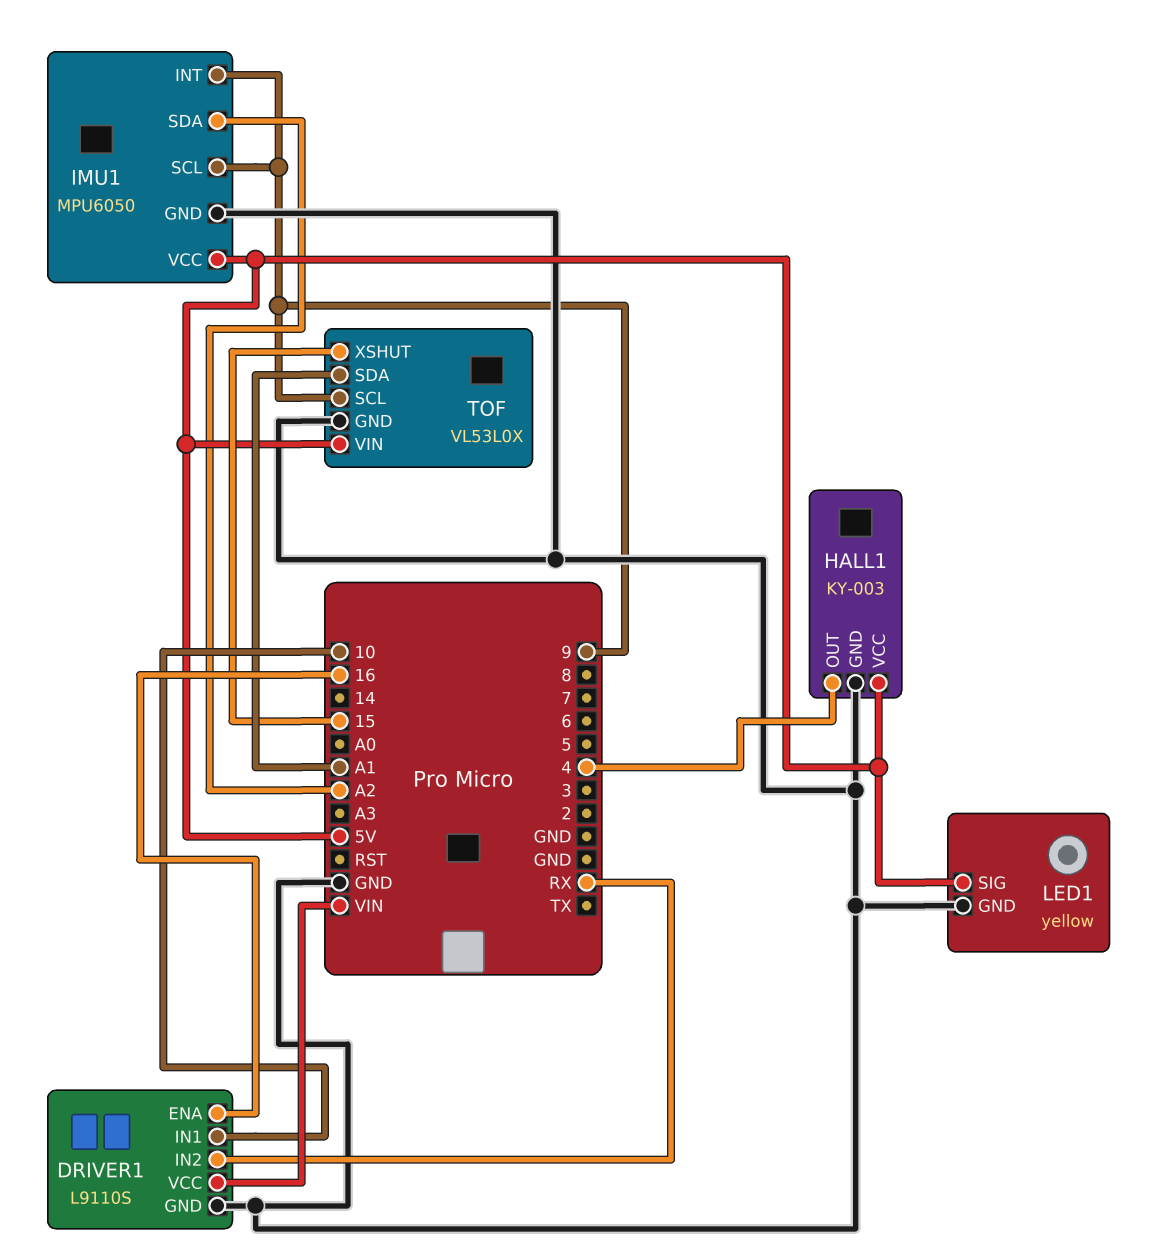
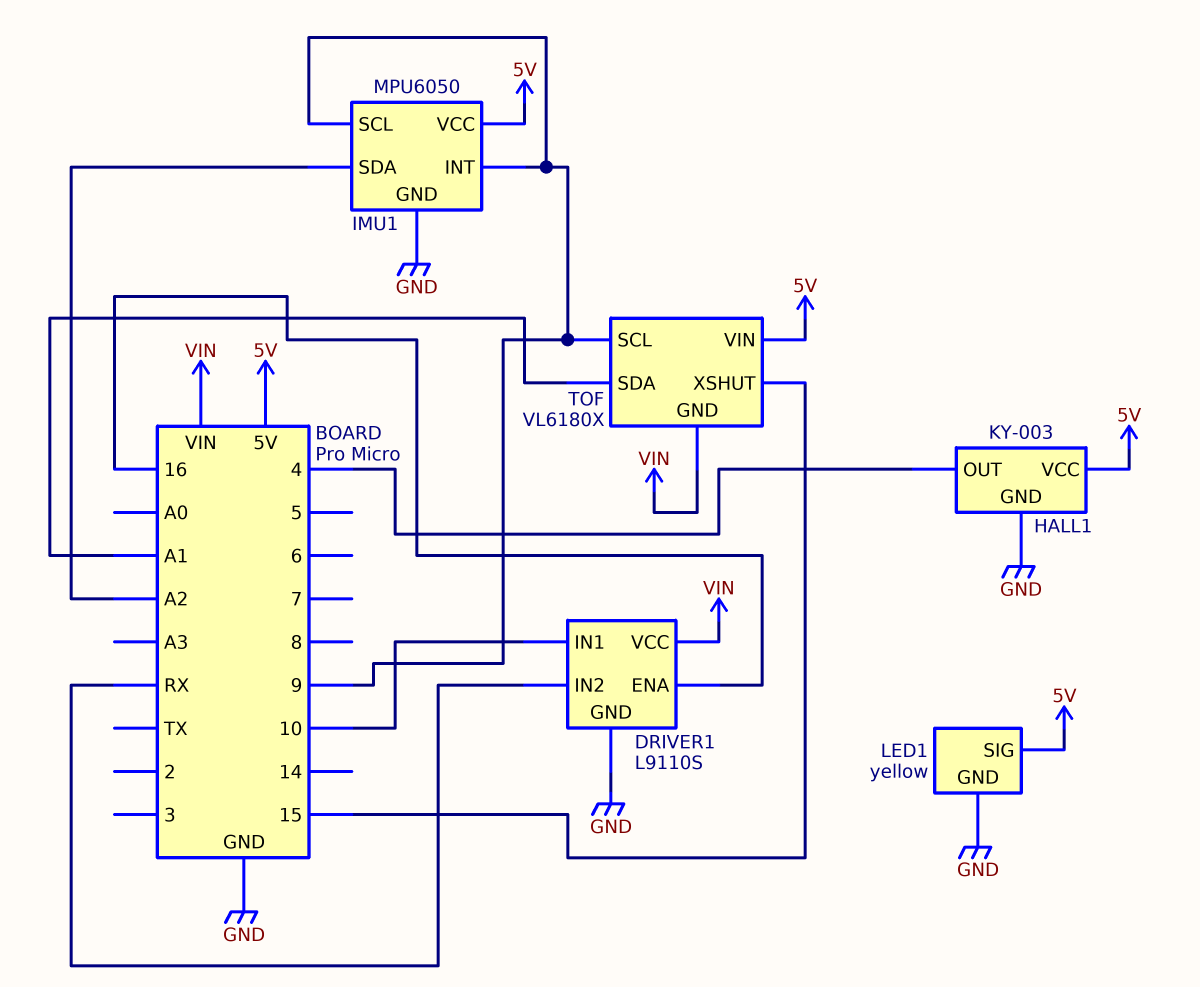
TOF: VL53L0X -> VL6180X
TOF pin GND: GND -> VIN

